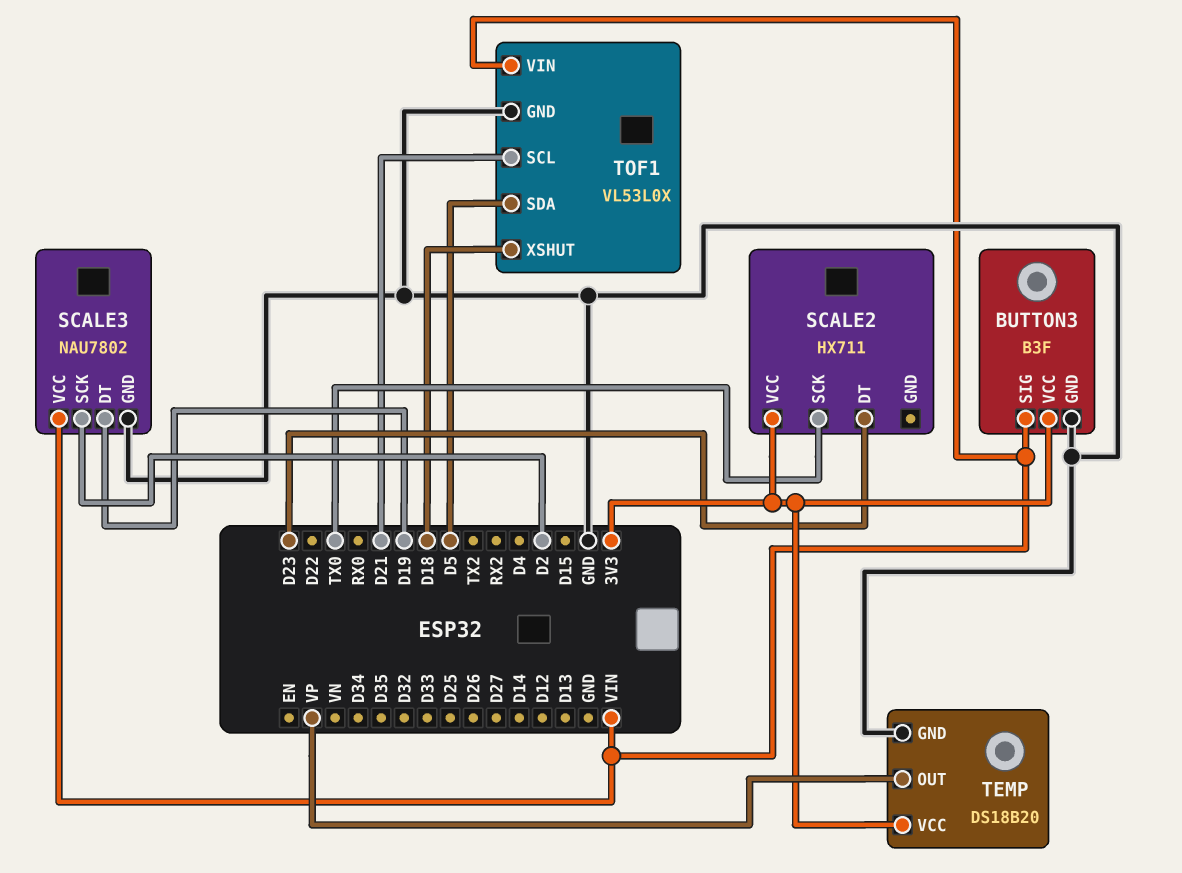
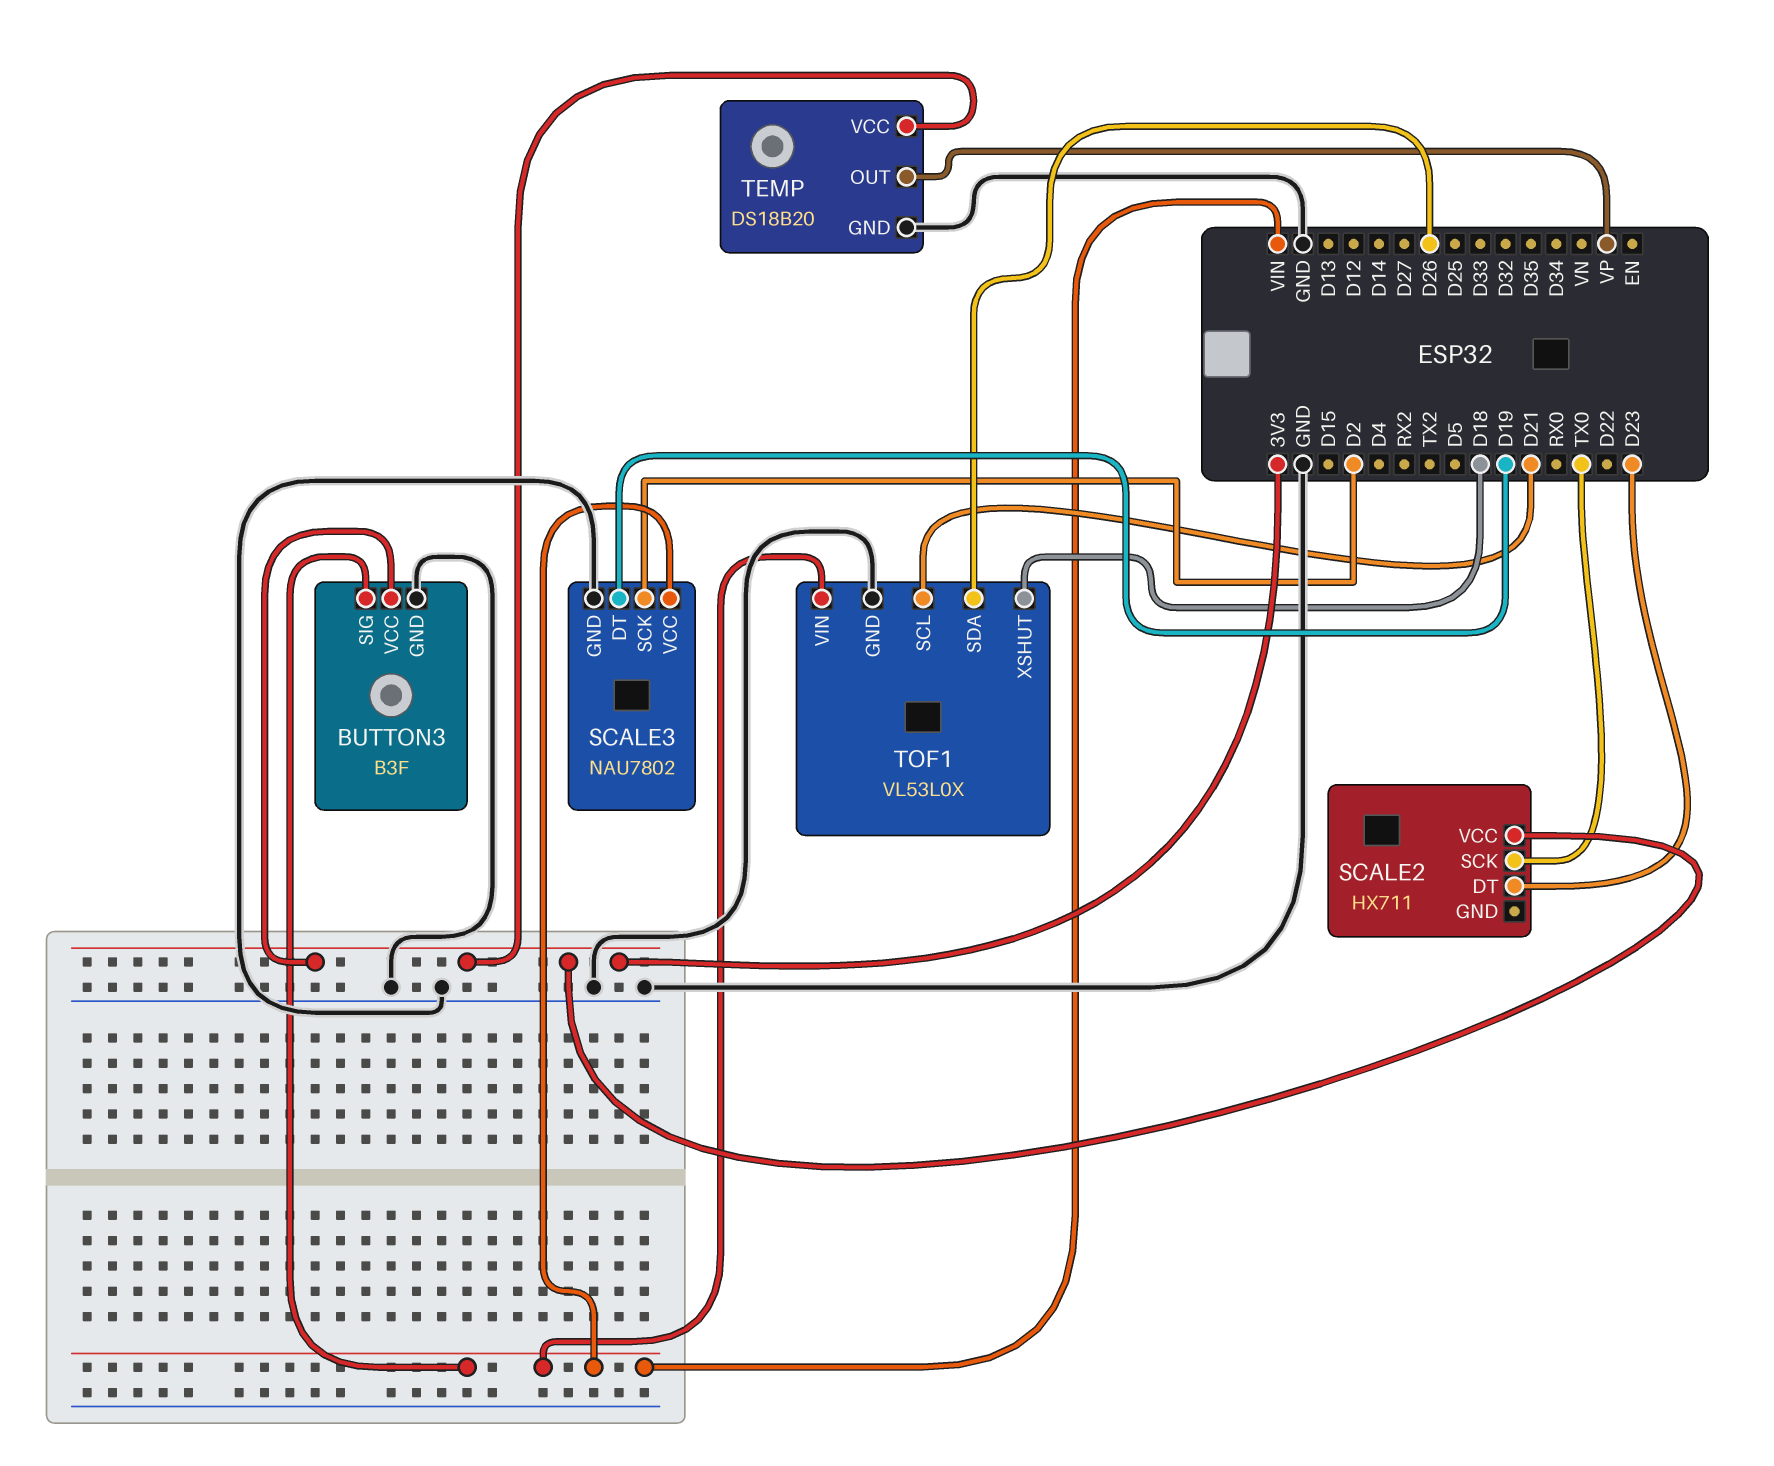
TOF1 pin SDA: D5 -> D26

